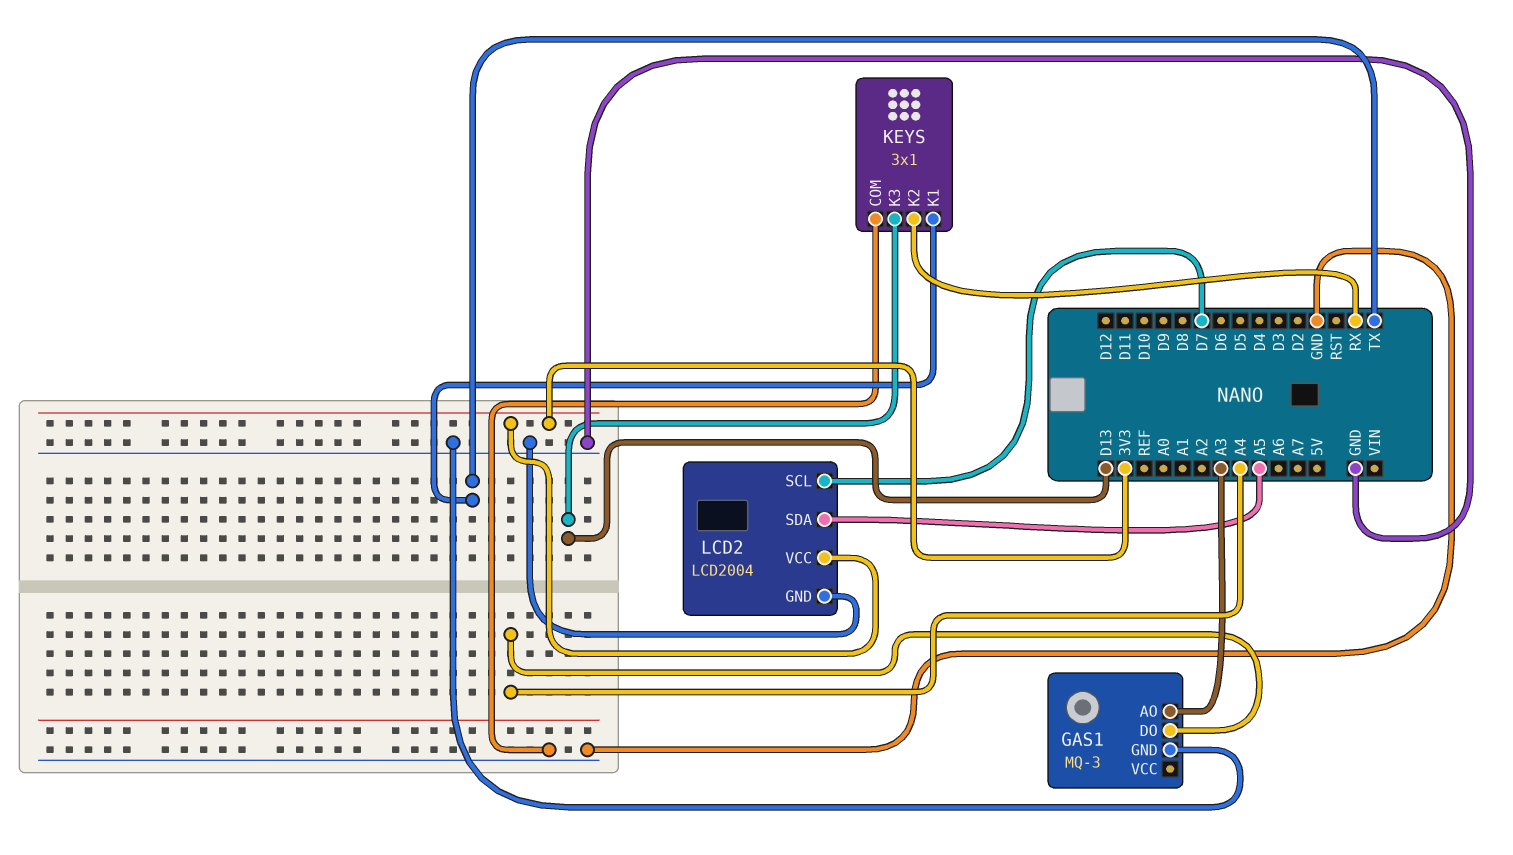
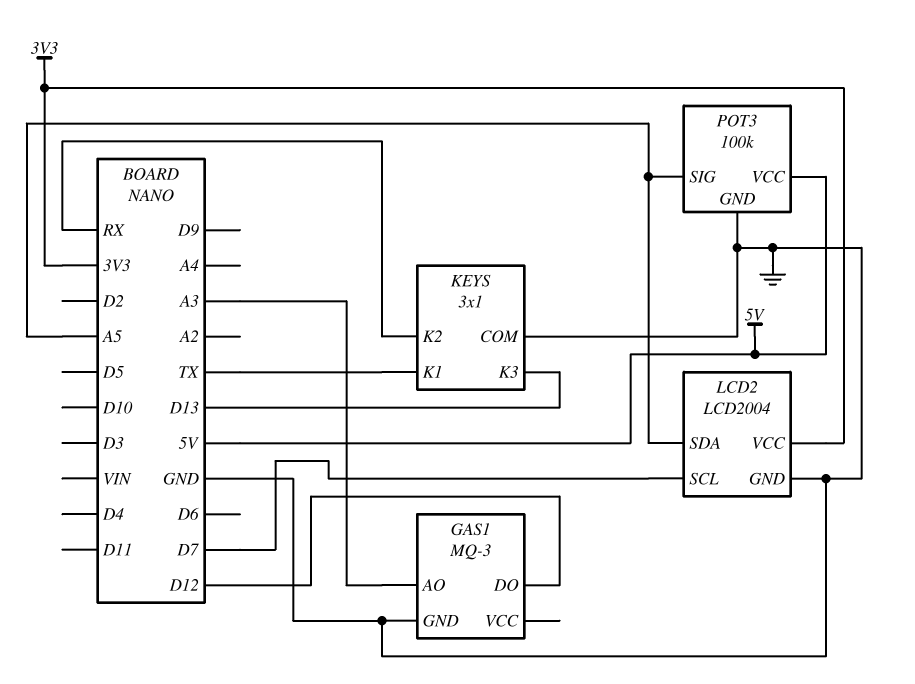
GAS1 pin DO: A4 -> D12
POT3: none -> 100k
POT3 pin GND: none -> GND
POT3 pin SIG: none -> A5
POT3 pin VCC: none -> 5V

